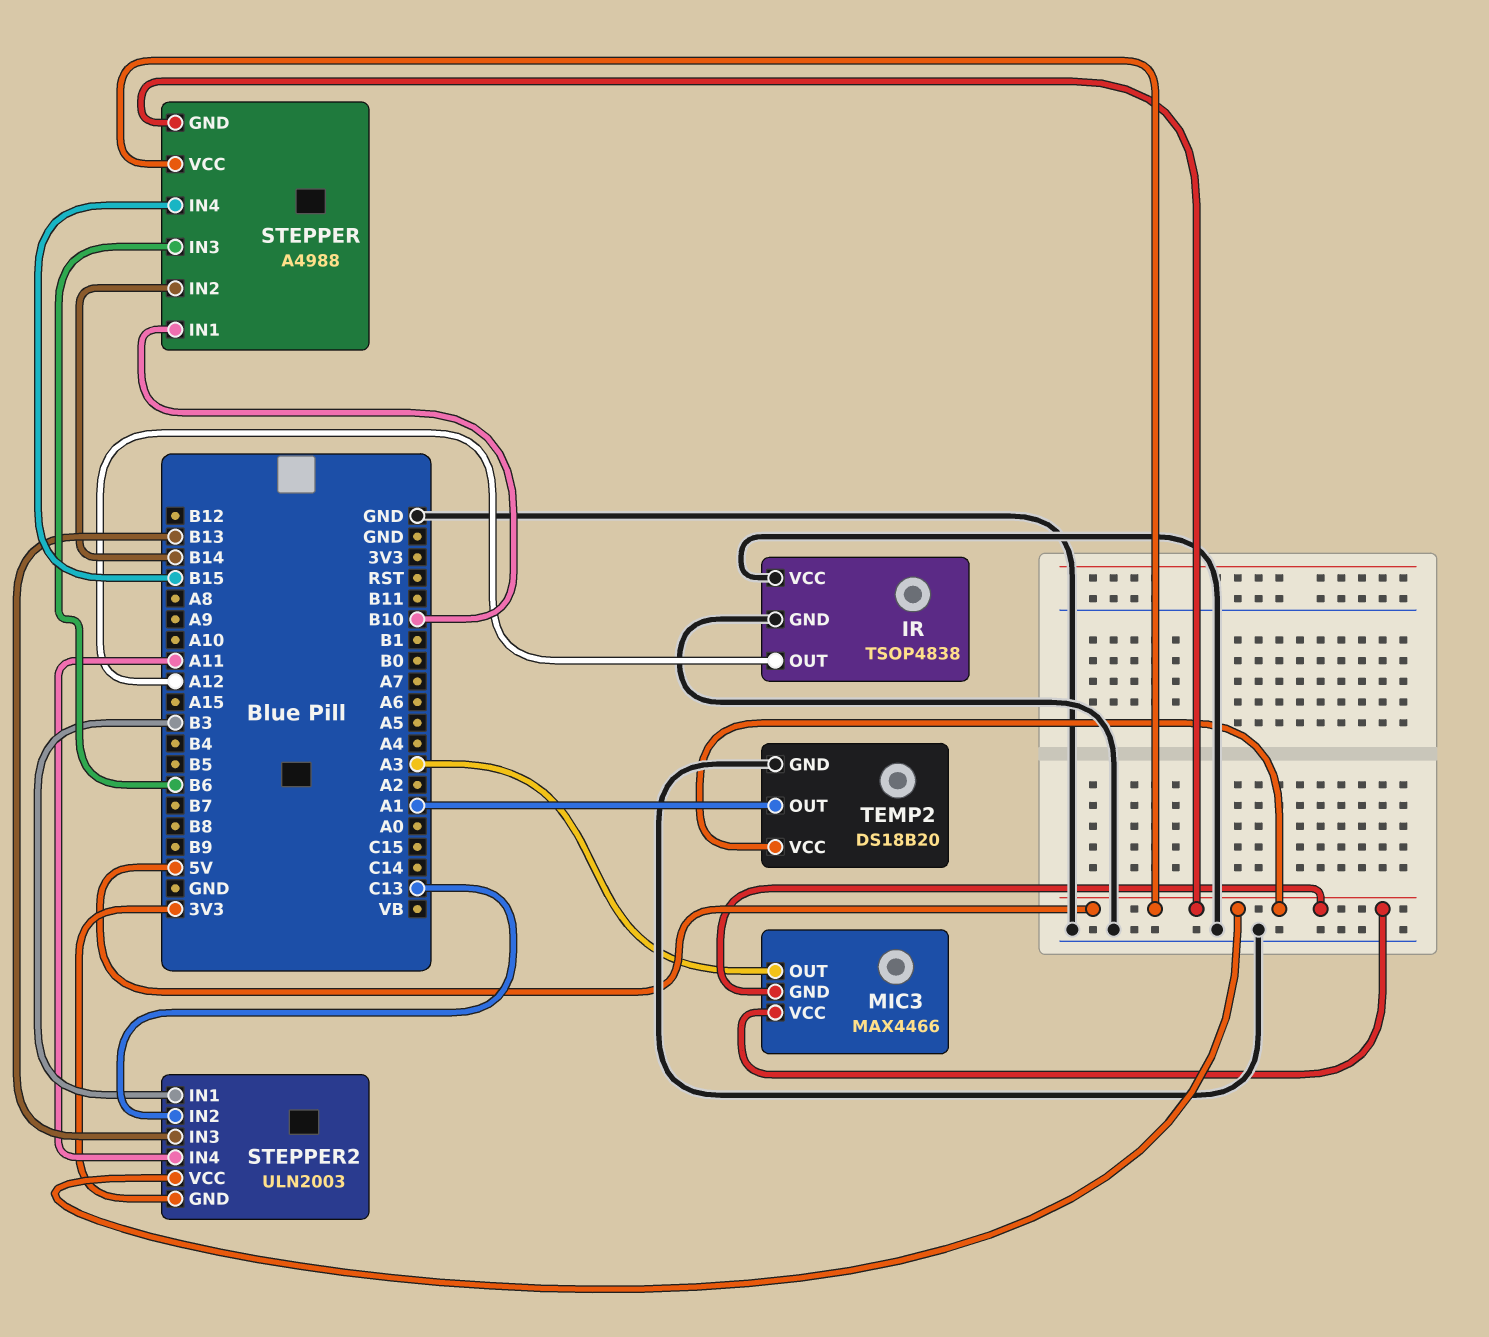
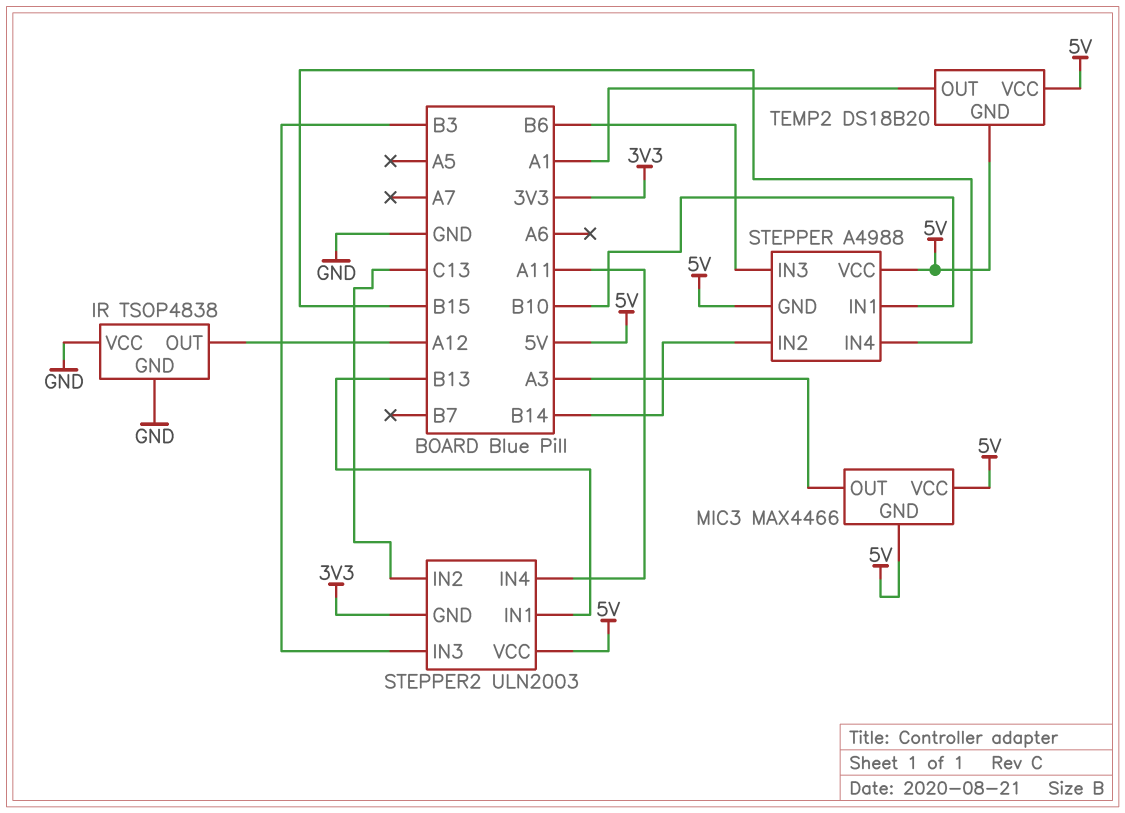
STEPPER2 pin IN1: B3 -> B13
STEPPER2 pin IN3: B13 -> B3
TEMP2 pin GND: GND -> 5V

